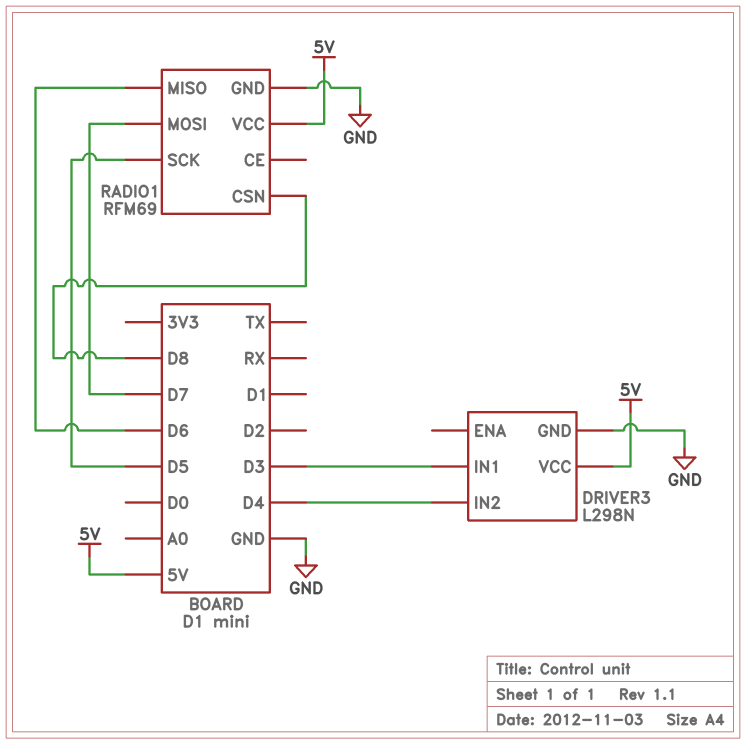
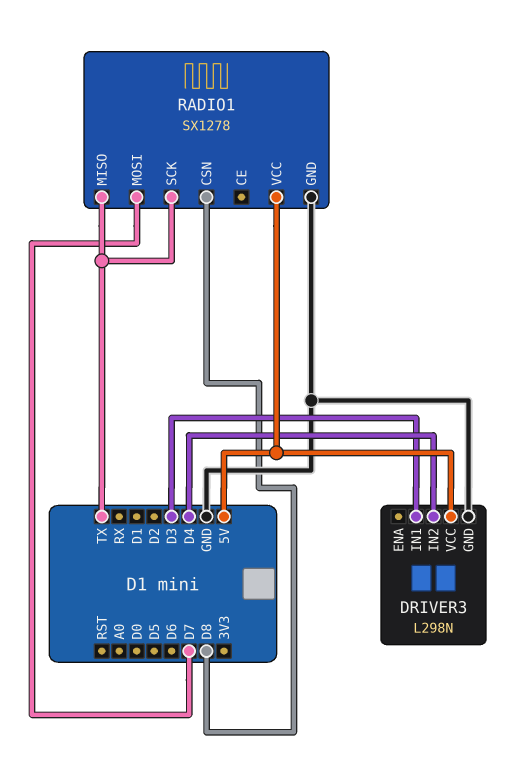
RADIO1: RFM69 -> SX1278
RADIO1 pin MISO: D6 -> TX
RADIO1 pin SCK: D5 -> TX

